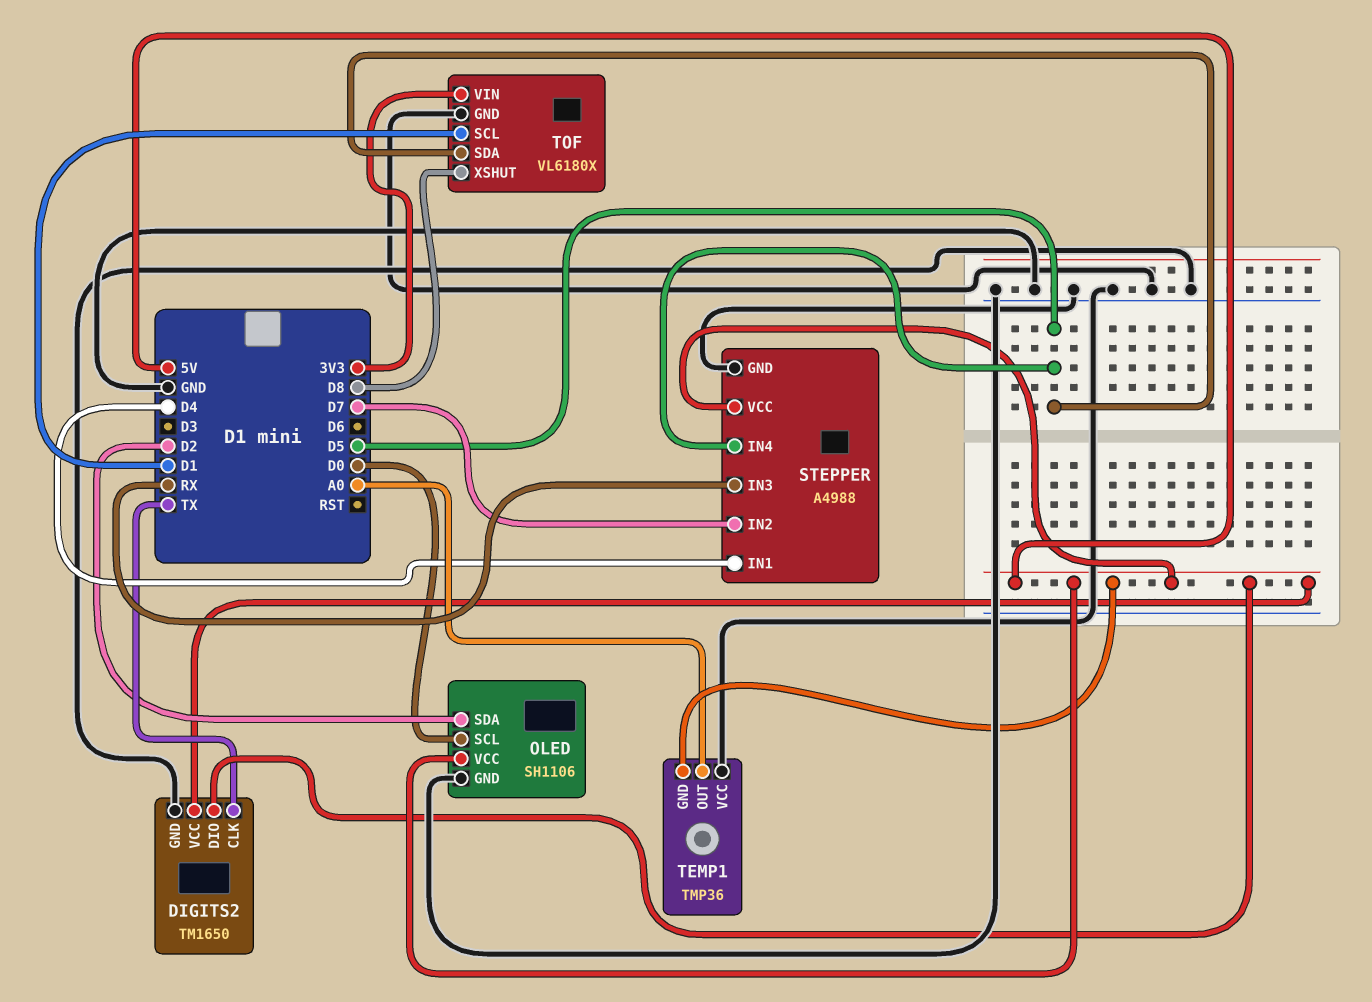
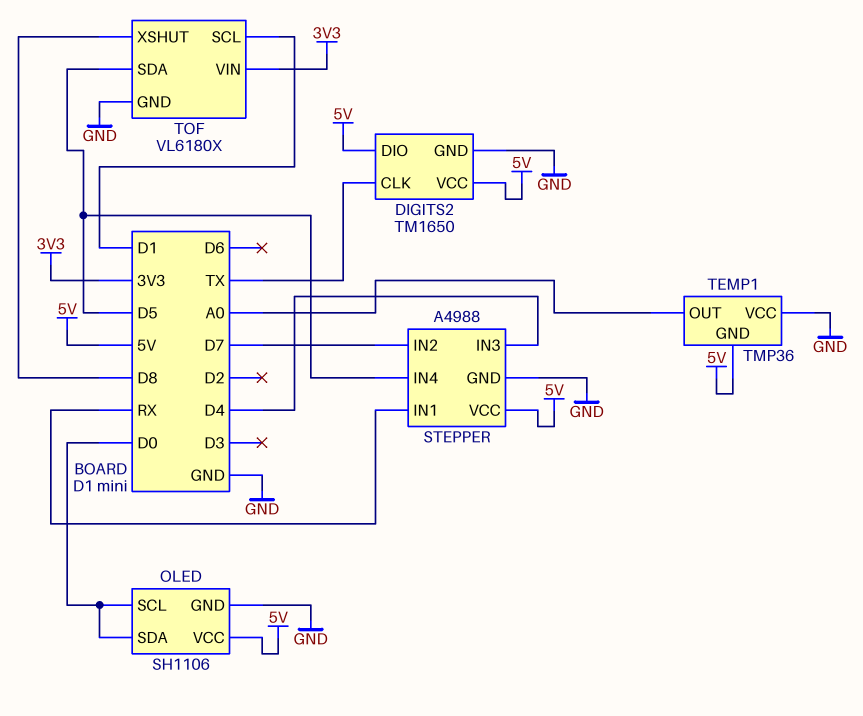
OLED pin SDA: D2 -> D0
STEPPER pin IN1: D4 -> RX
STEPPER pin IN3: RX -> D4

